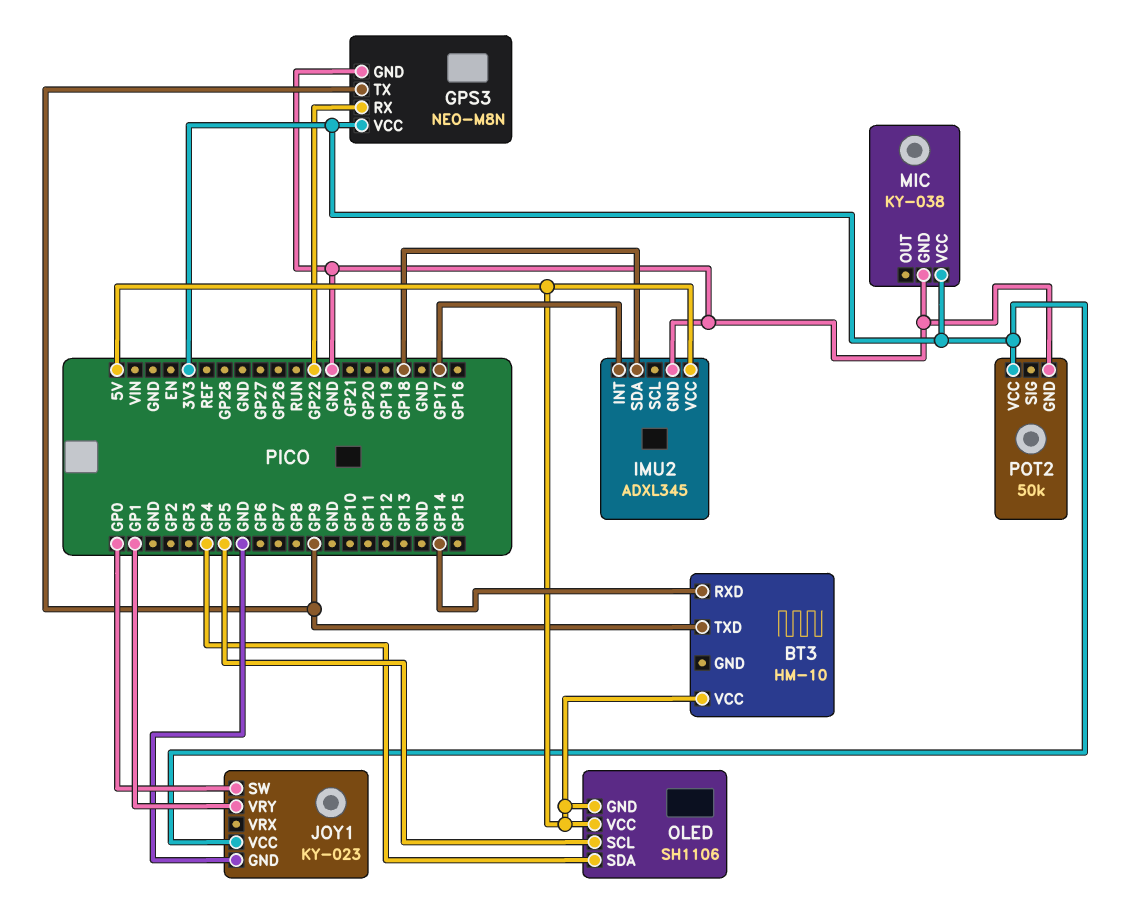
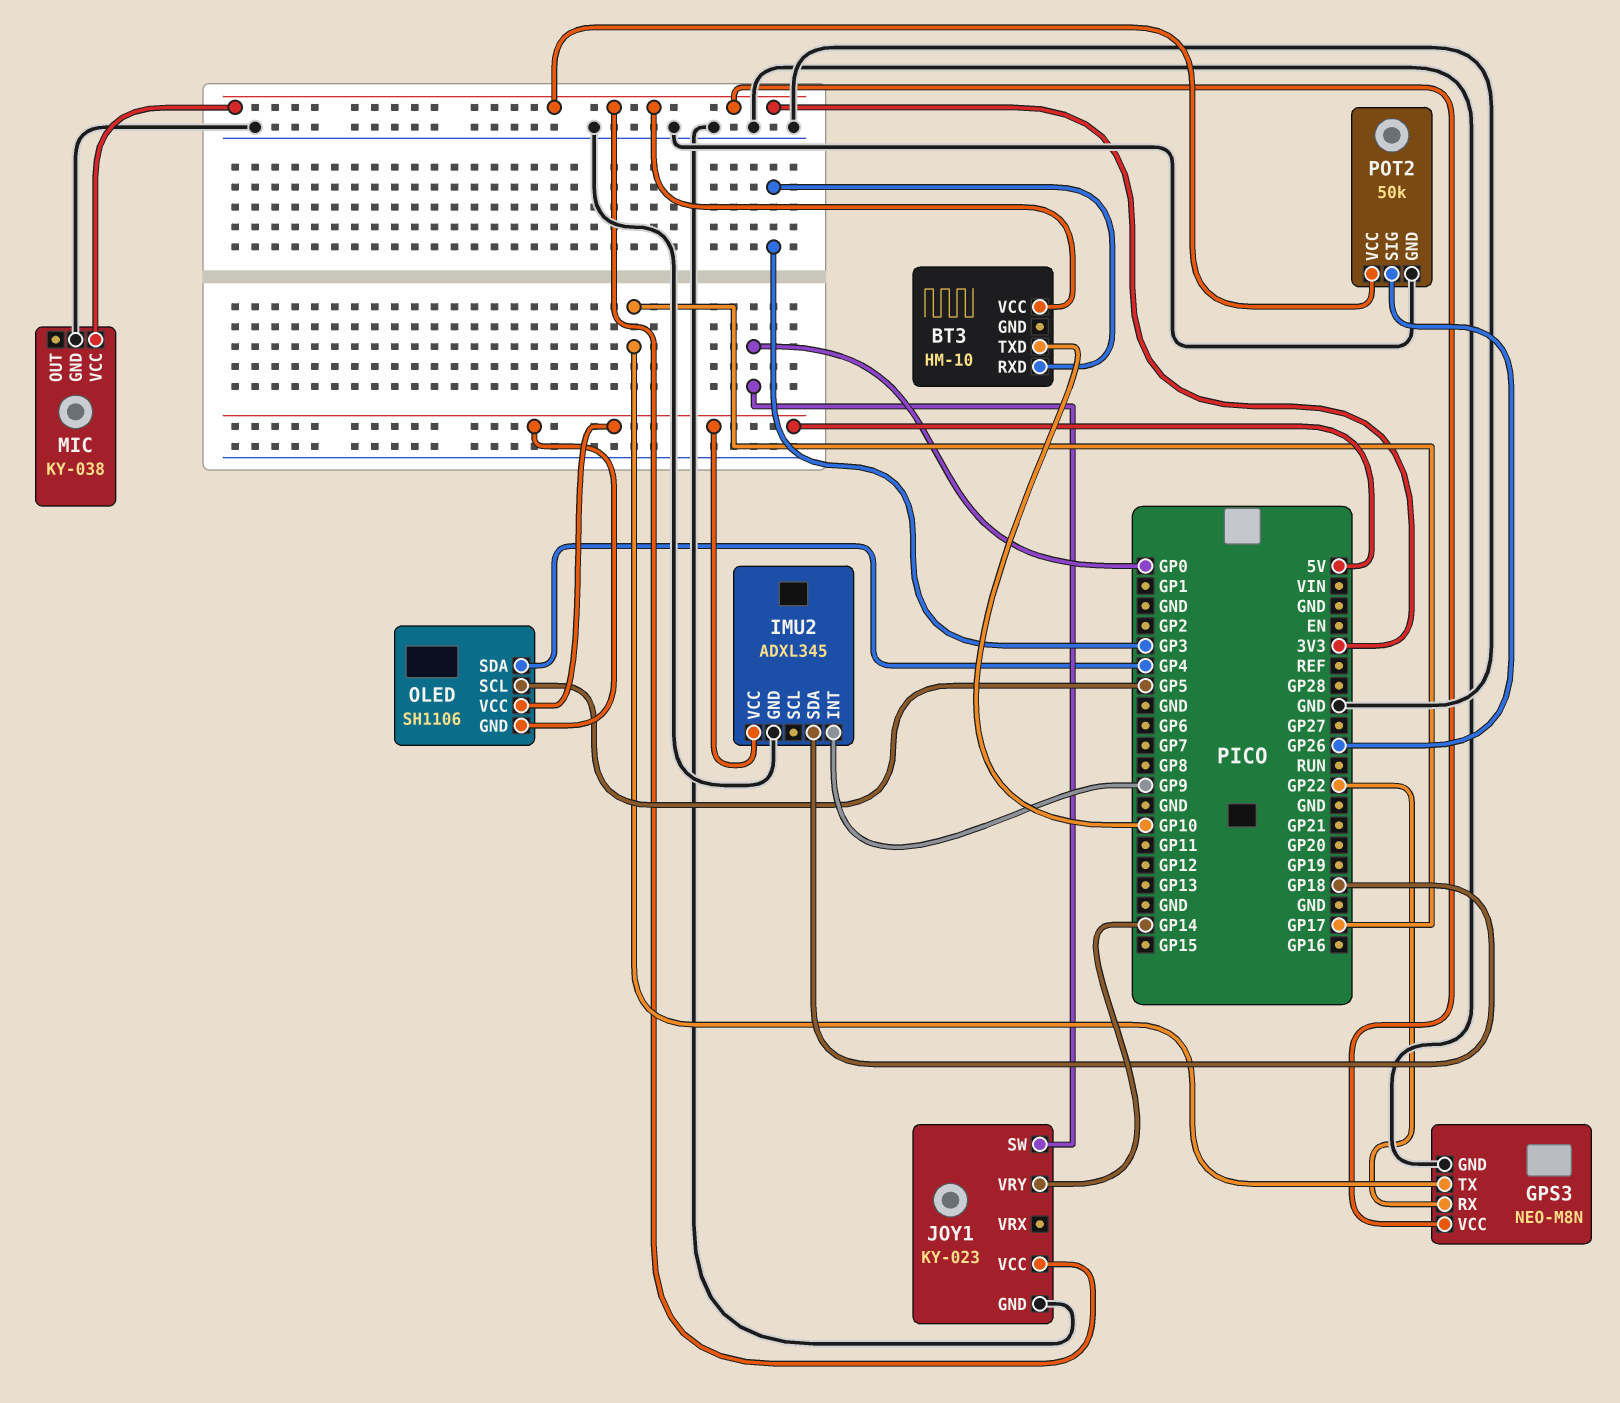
BT3 pin RXD: GP14 -> GP3
BT3 pin TXD: GP9 -> GP10
BT3 pin VCC: 5V -> 3V3
GPS3 pin TX: GP9 -> GP17
IMU2 pin INT: GP17 -> GP9
JOY1 pin VRY: GP1 -> GP14
POT2 pin SIG: none -> GP26

